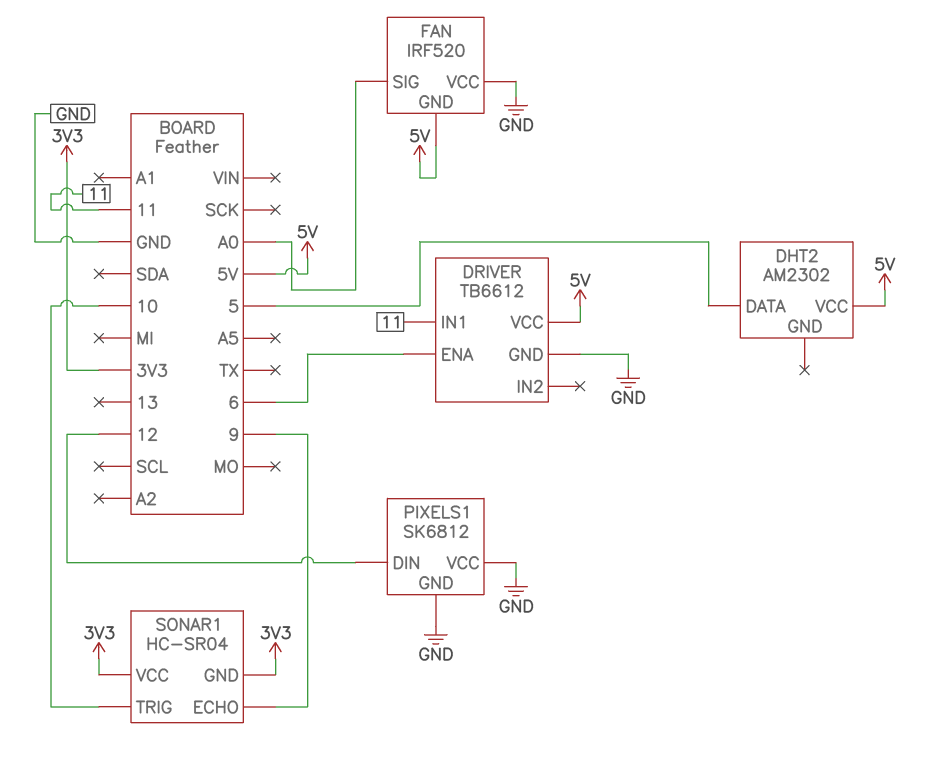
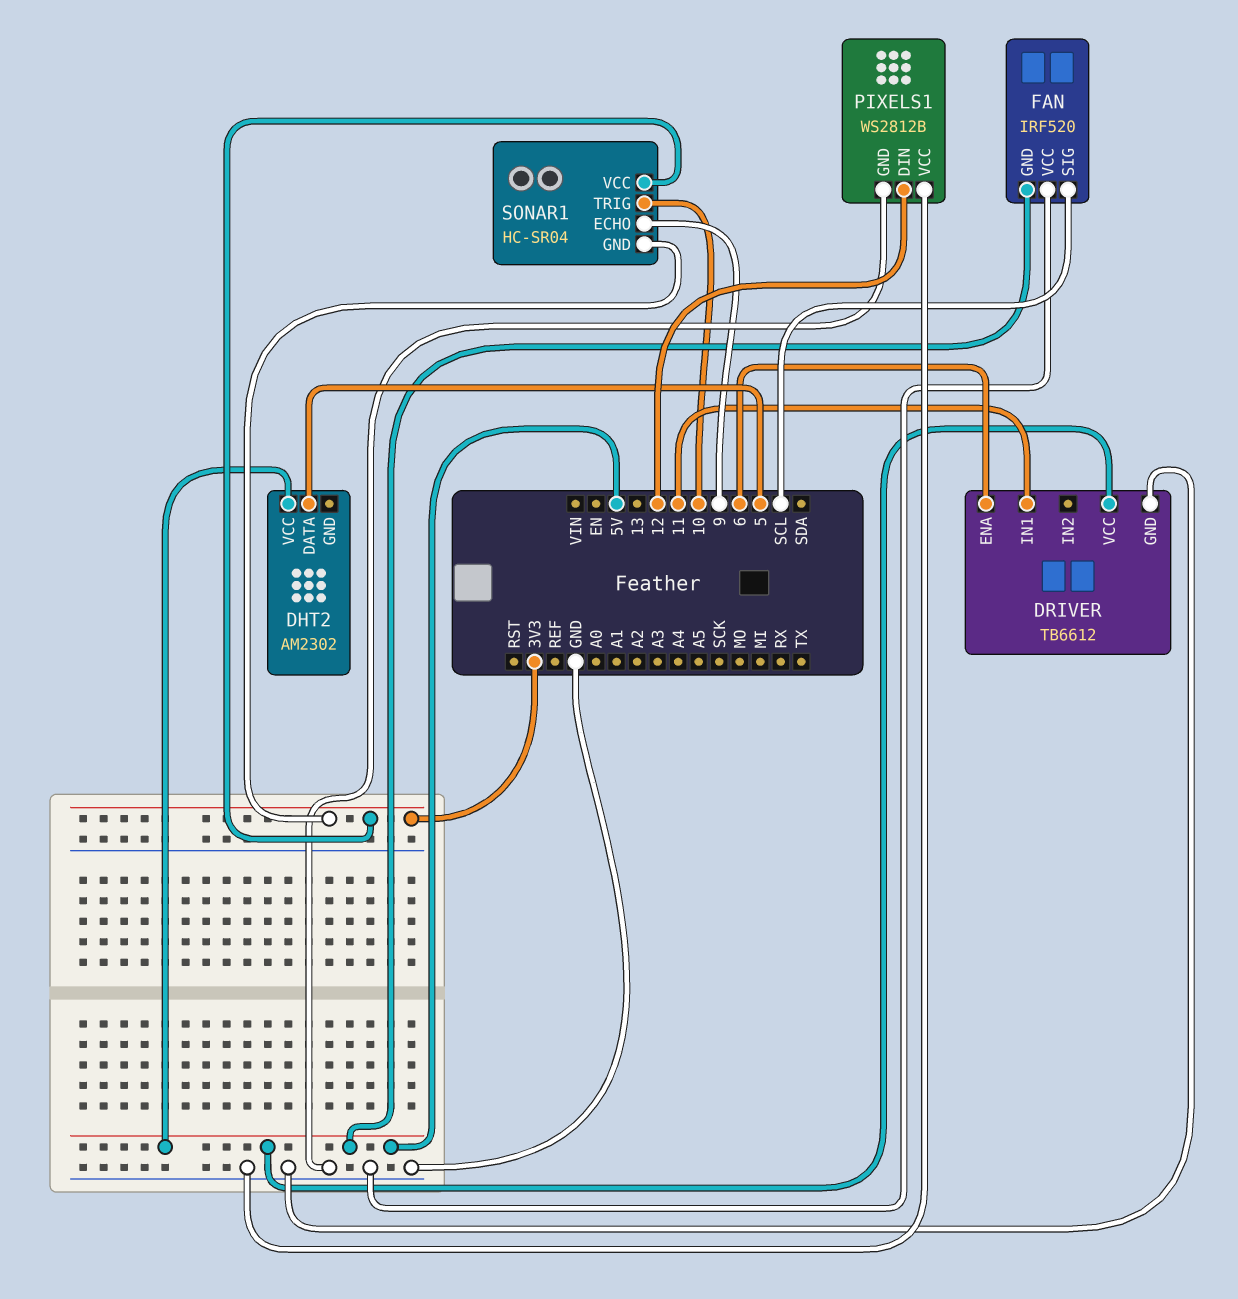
FAN pin SIG: A0 -> SCL
PIXELS1: SK6812 -> WS2812B

